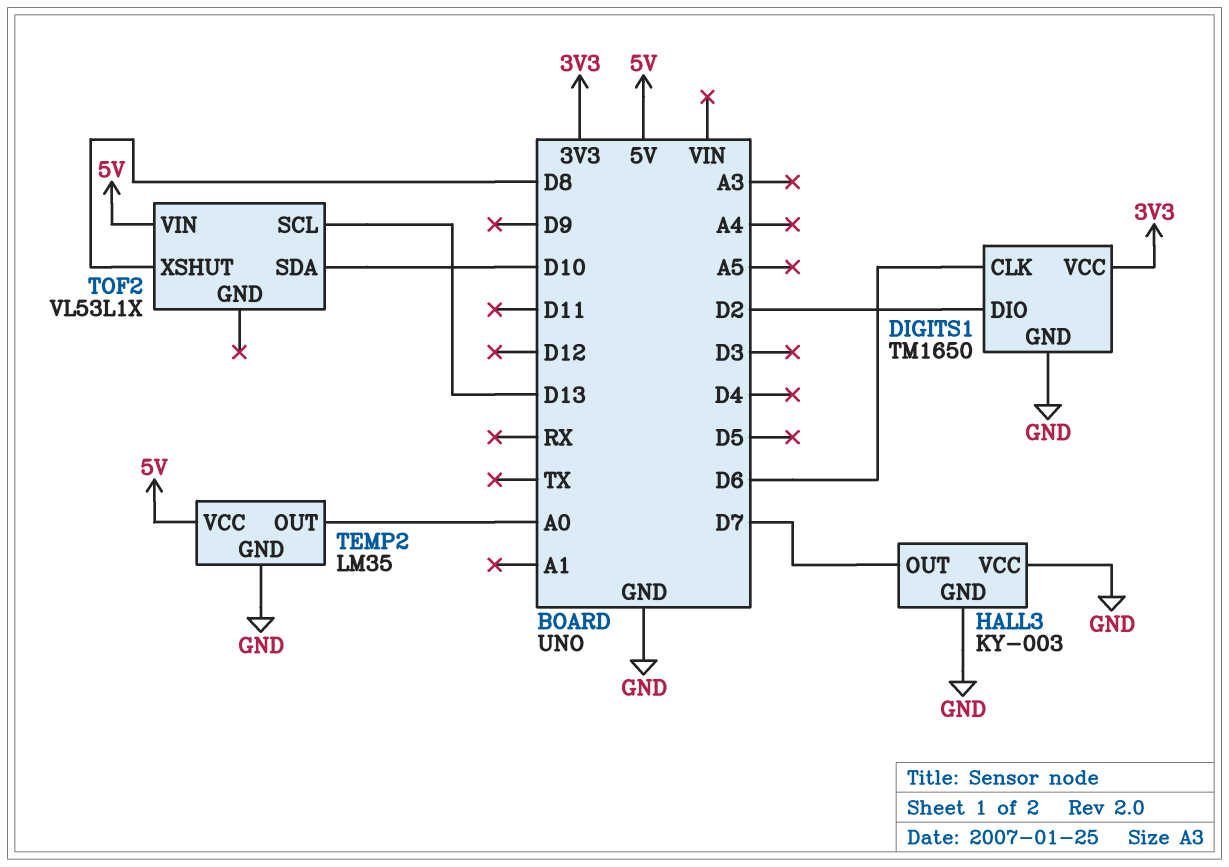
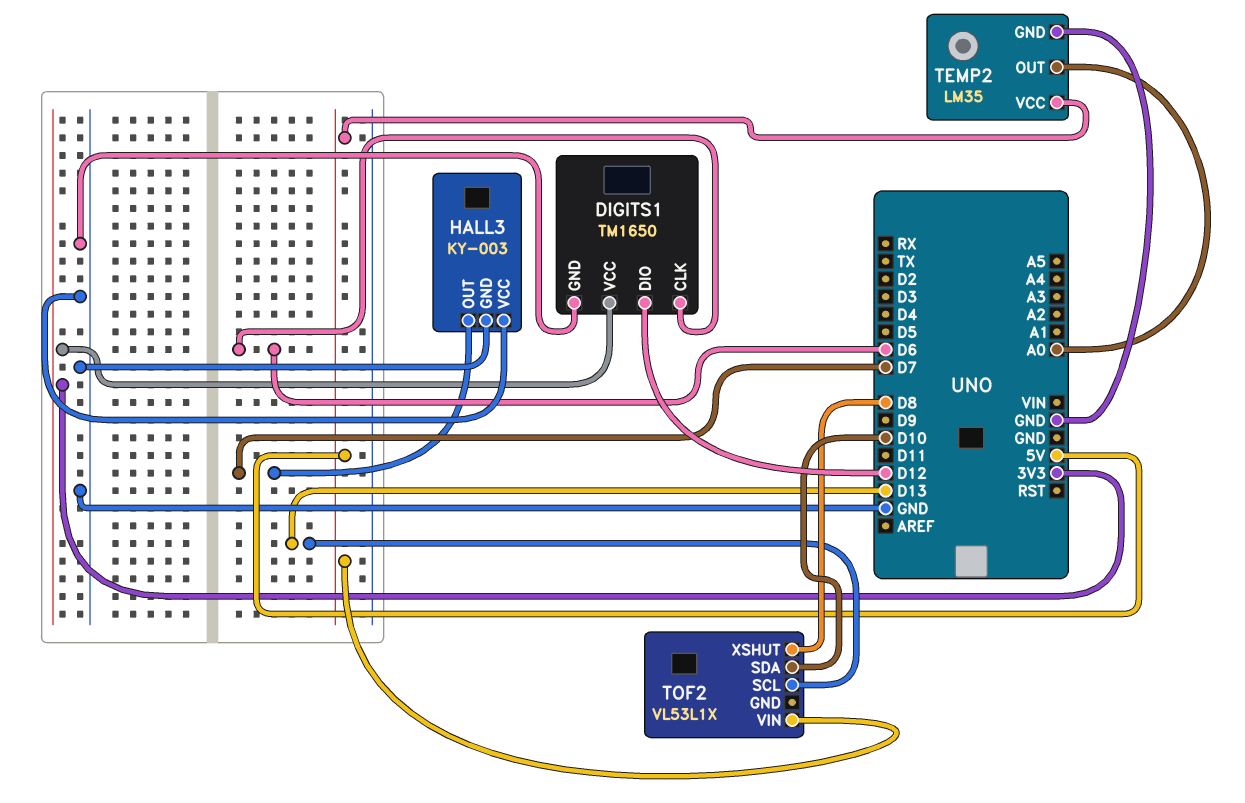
DIGITS1 pin DIO: D2 -> D12

